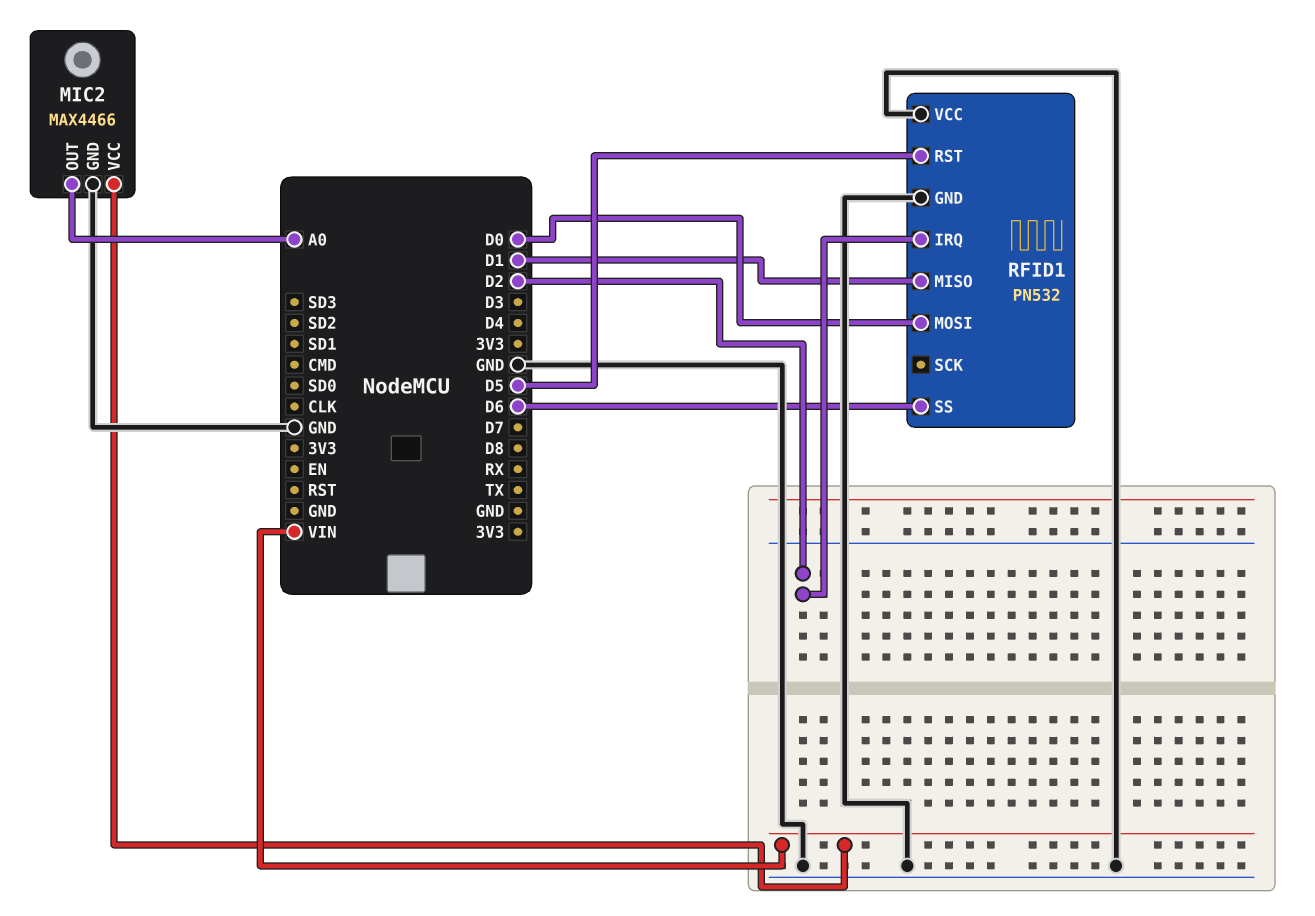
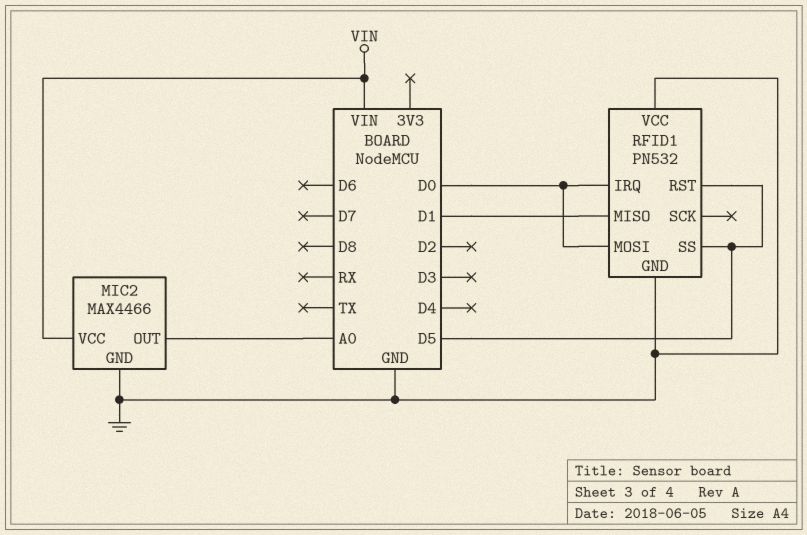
RFID1 pin IRQ: D2 -> D0
RFID1 pin SS: D6 -> D5

